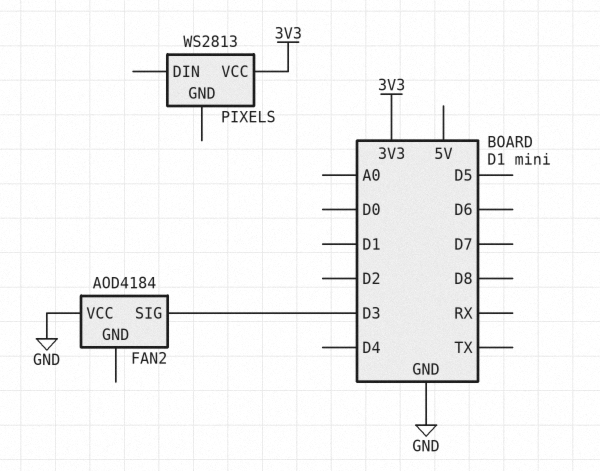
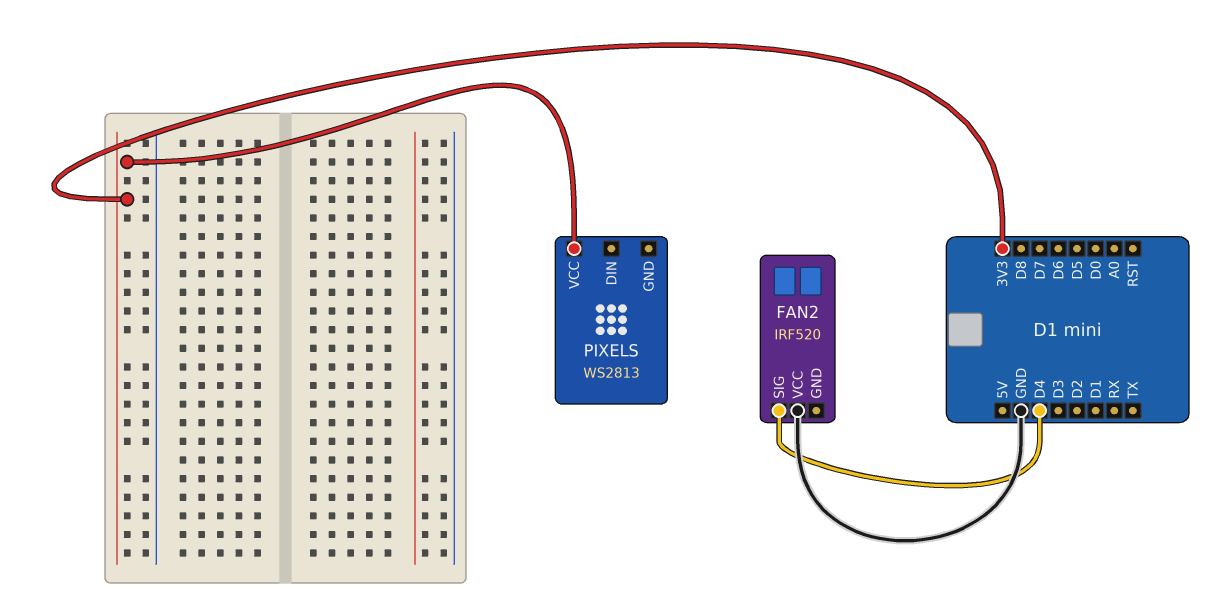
FAN2: AOD4184 -> IRF520
FAN2 pin SIG: D3 -> D4

